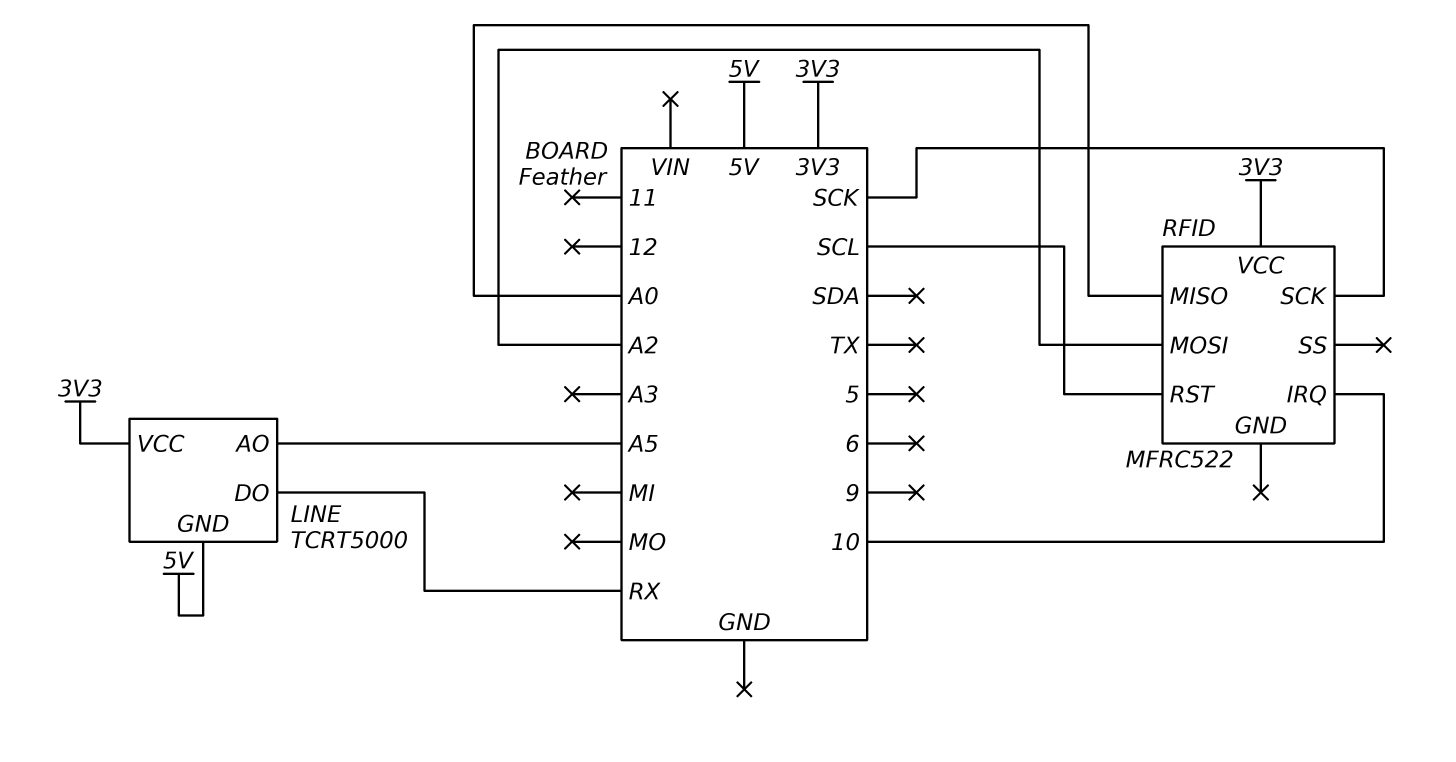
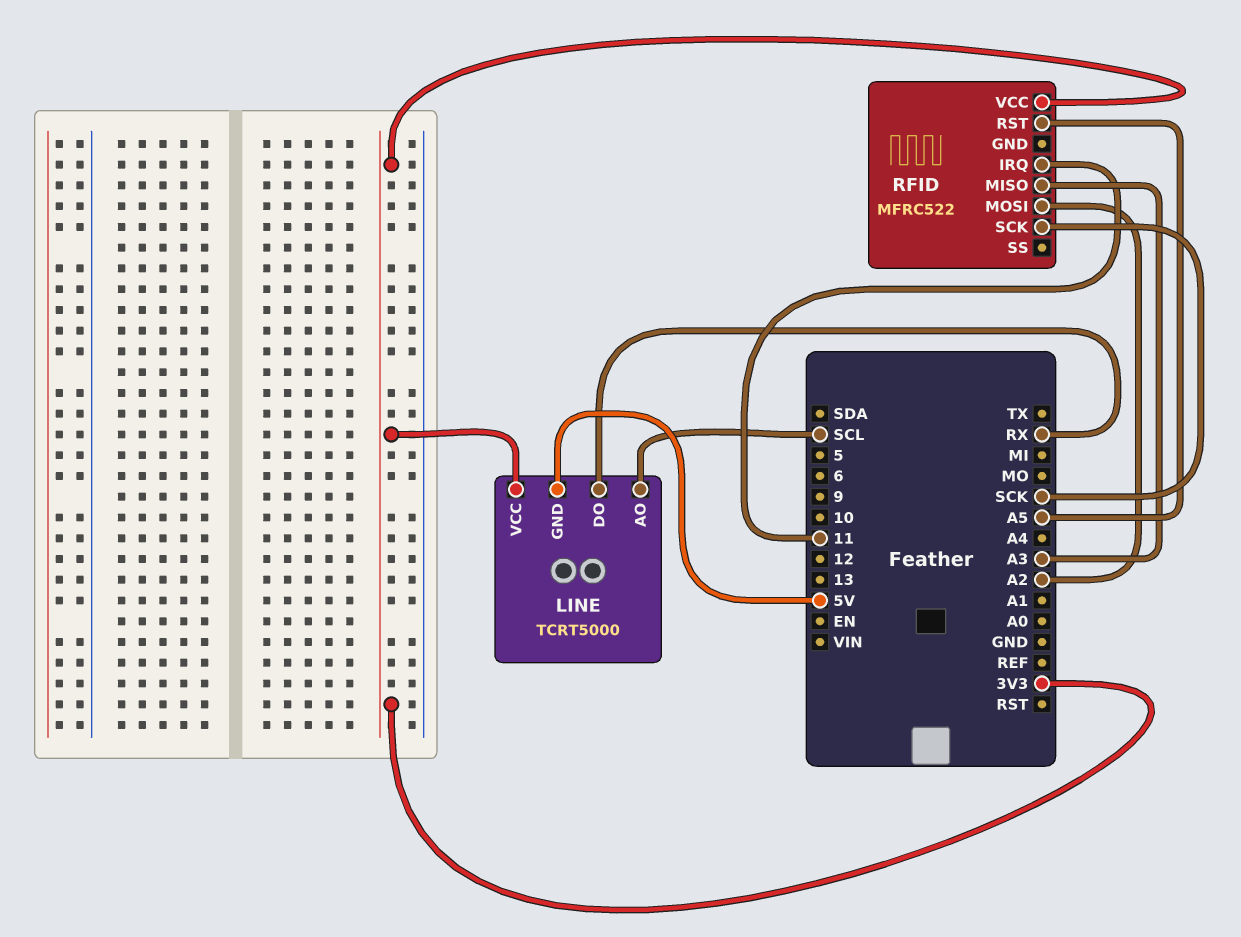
LINE pin AO: A5 -> SCL
RFID pin IRQ: 10 -> 11
RFID pin MISO: A0 -> A3
RFID pin RST: SCL -> A5

